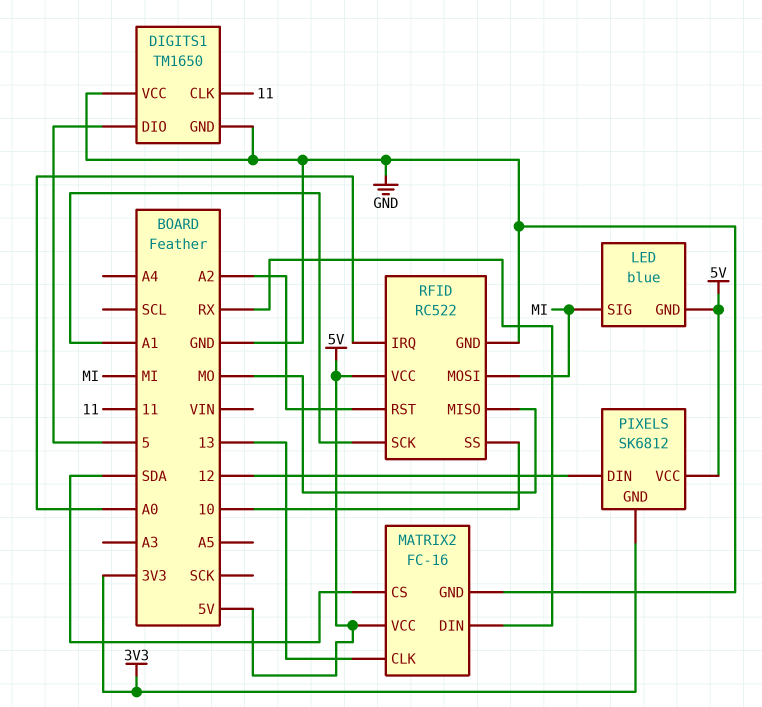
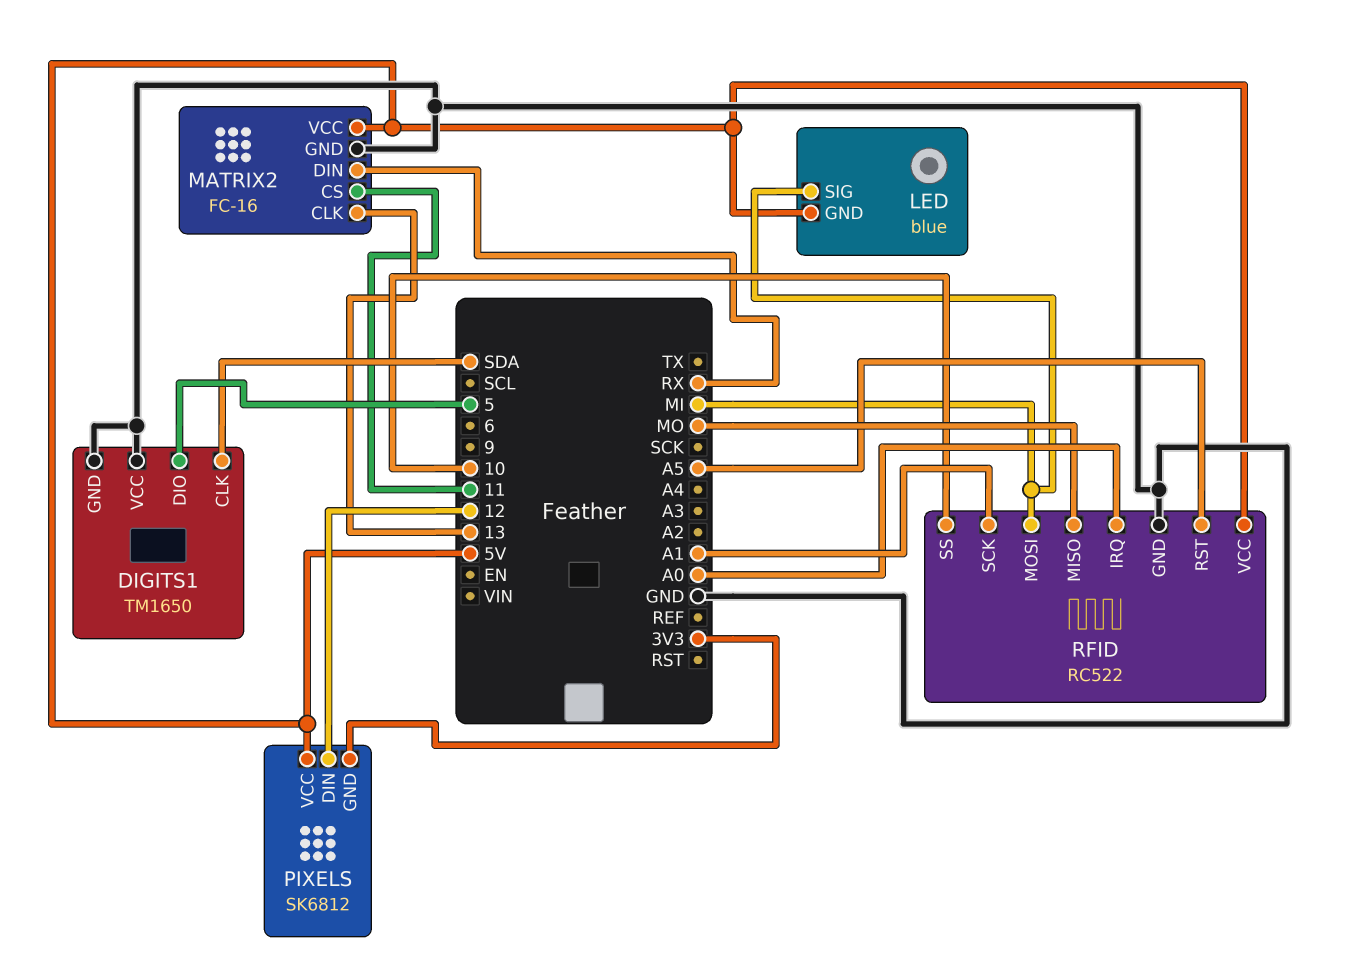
DIGITS1 pin CLK: 11 -> SDA
MATRIX2 pin CS: SDA -> 11
RFID pin RST: A2 -> A5

